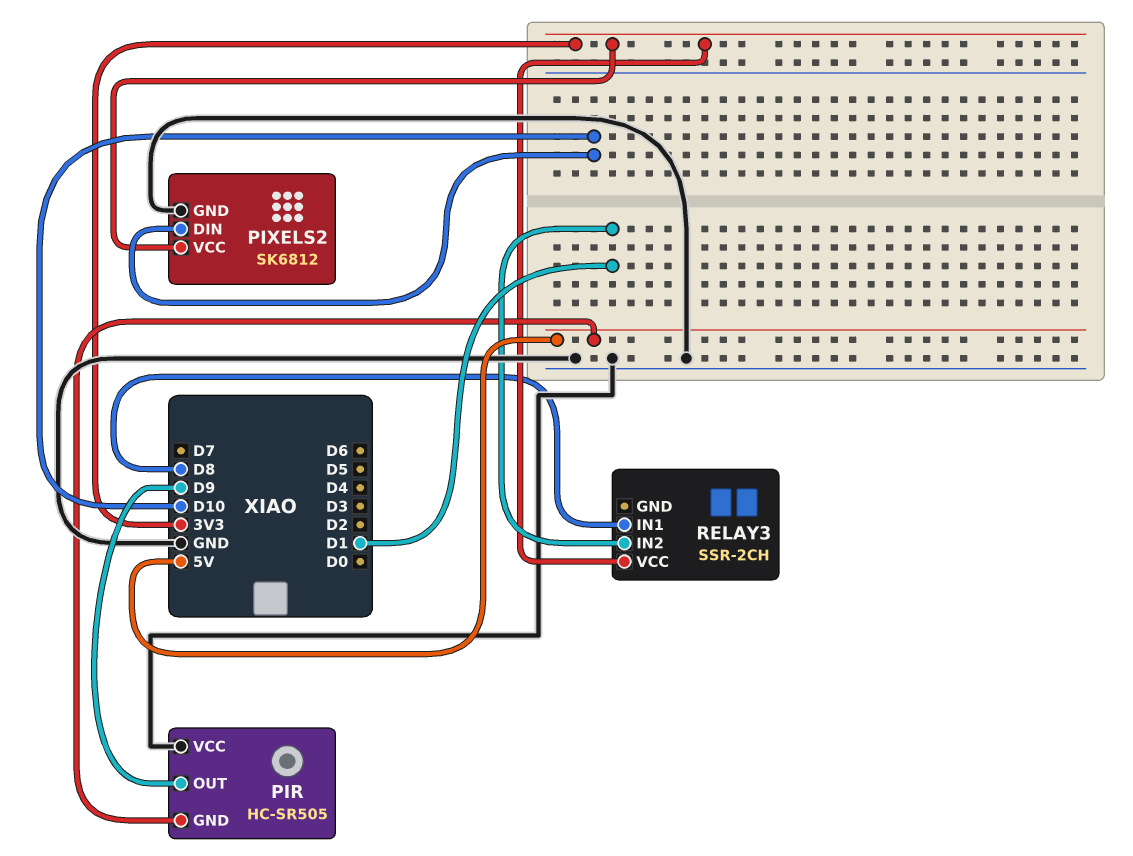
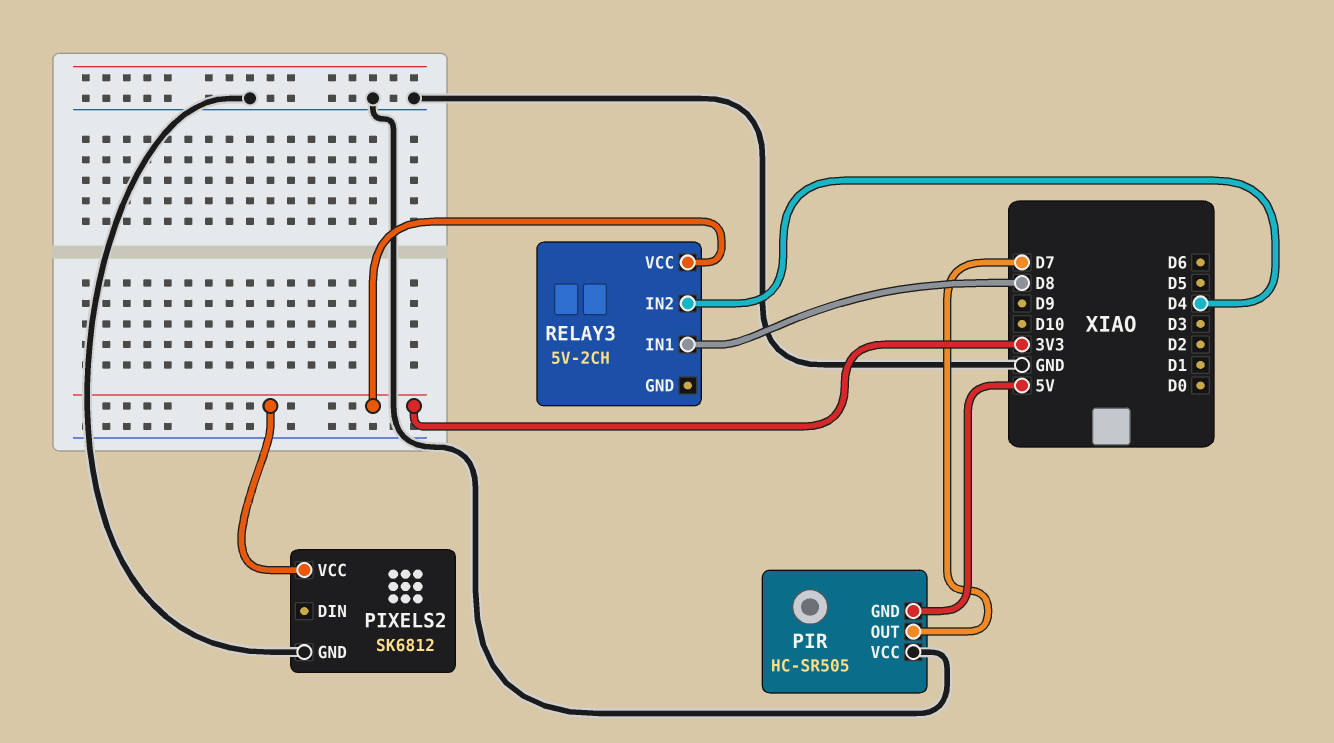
PIR pin OUT: D9 -> D7
PIXELS2 pin DIN: D10 -> none
RELAY3: SSR-2CH -> 5V-2CH
RELAY3 pin IN2: D1 -> D4

